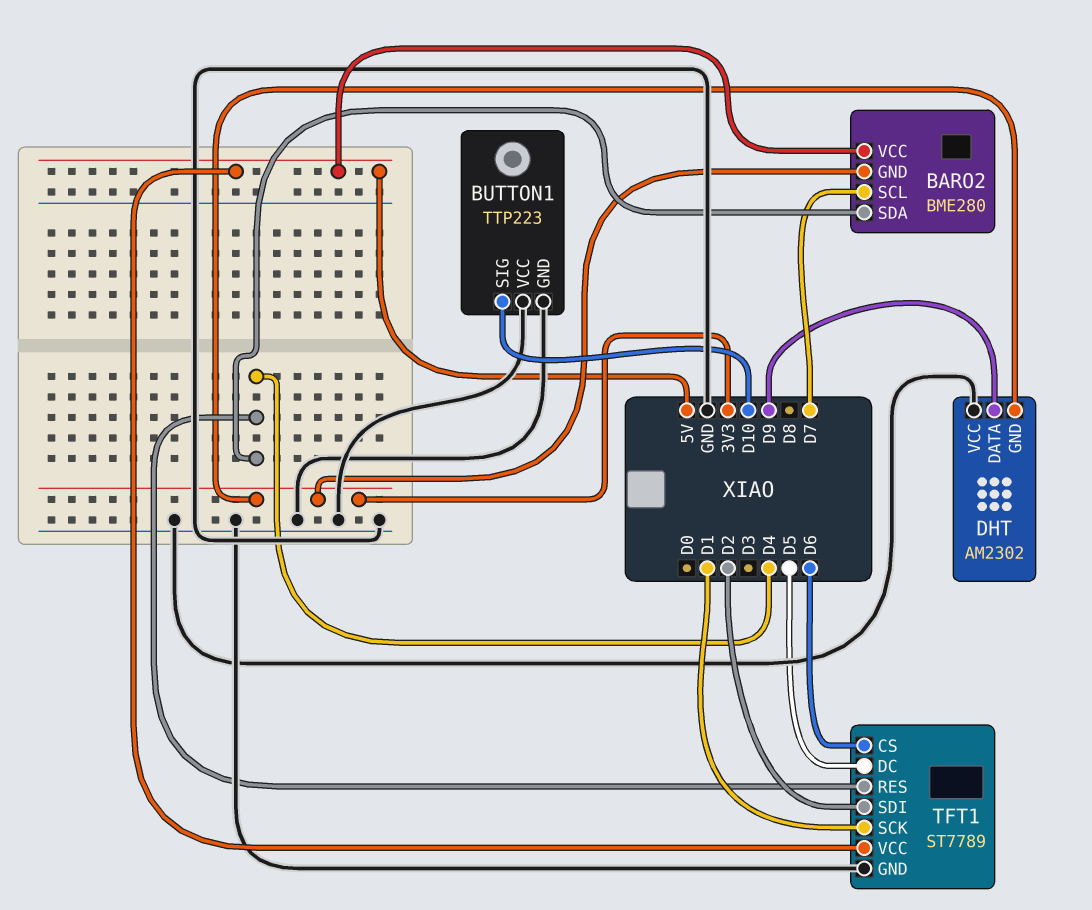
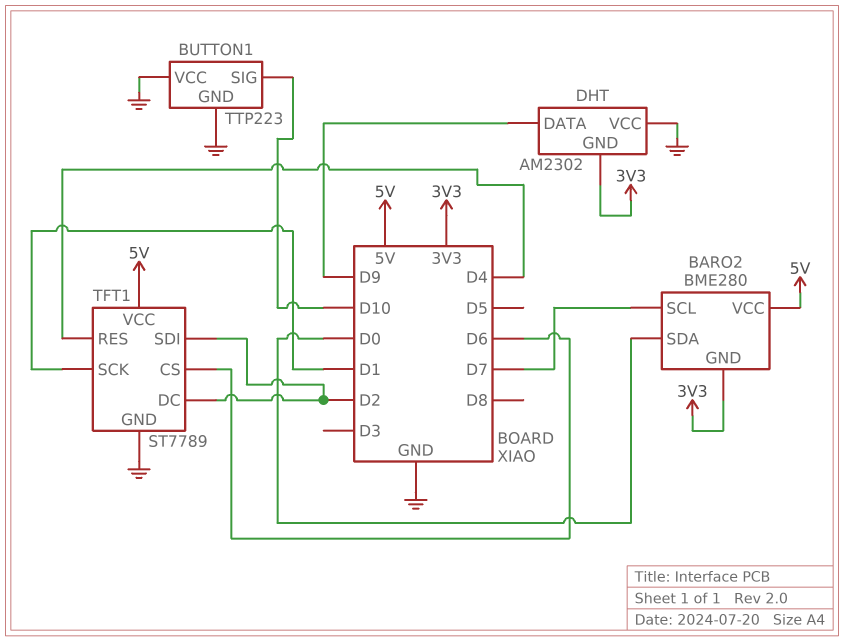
BARO2 pin SDA: D4 -> D0
TFT1 pin DC: D5 -> D2

